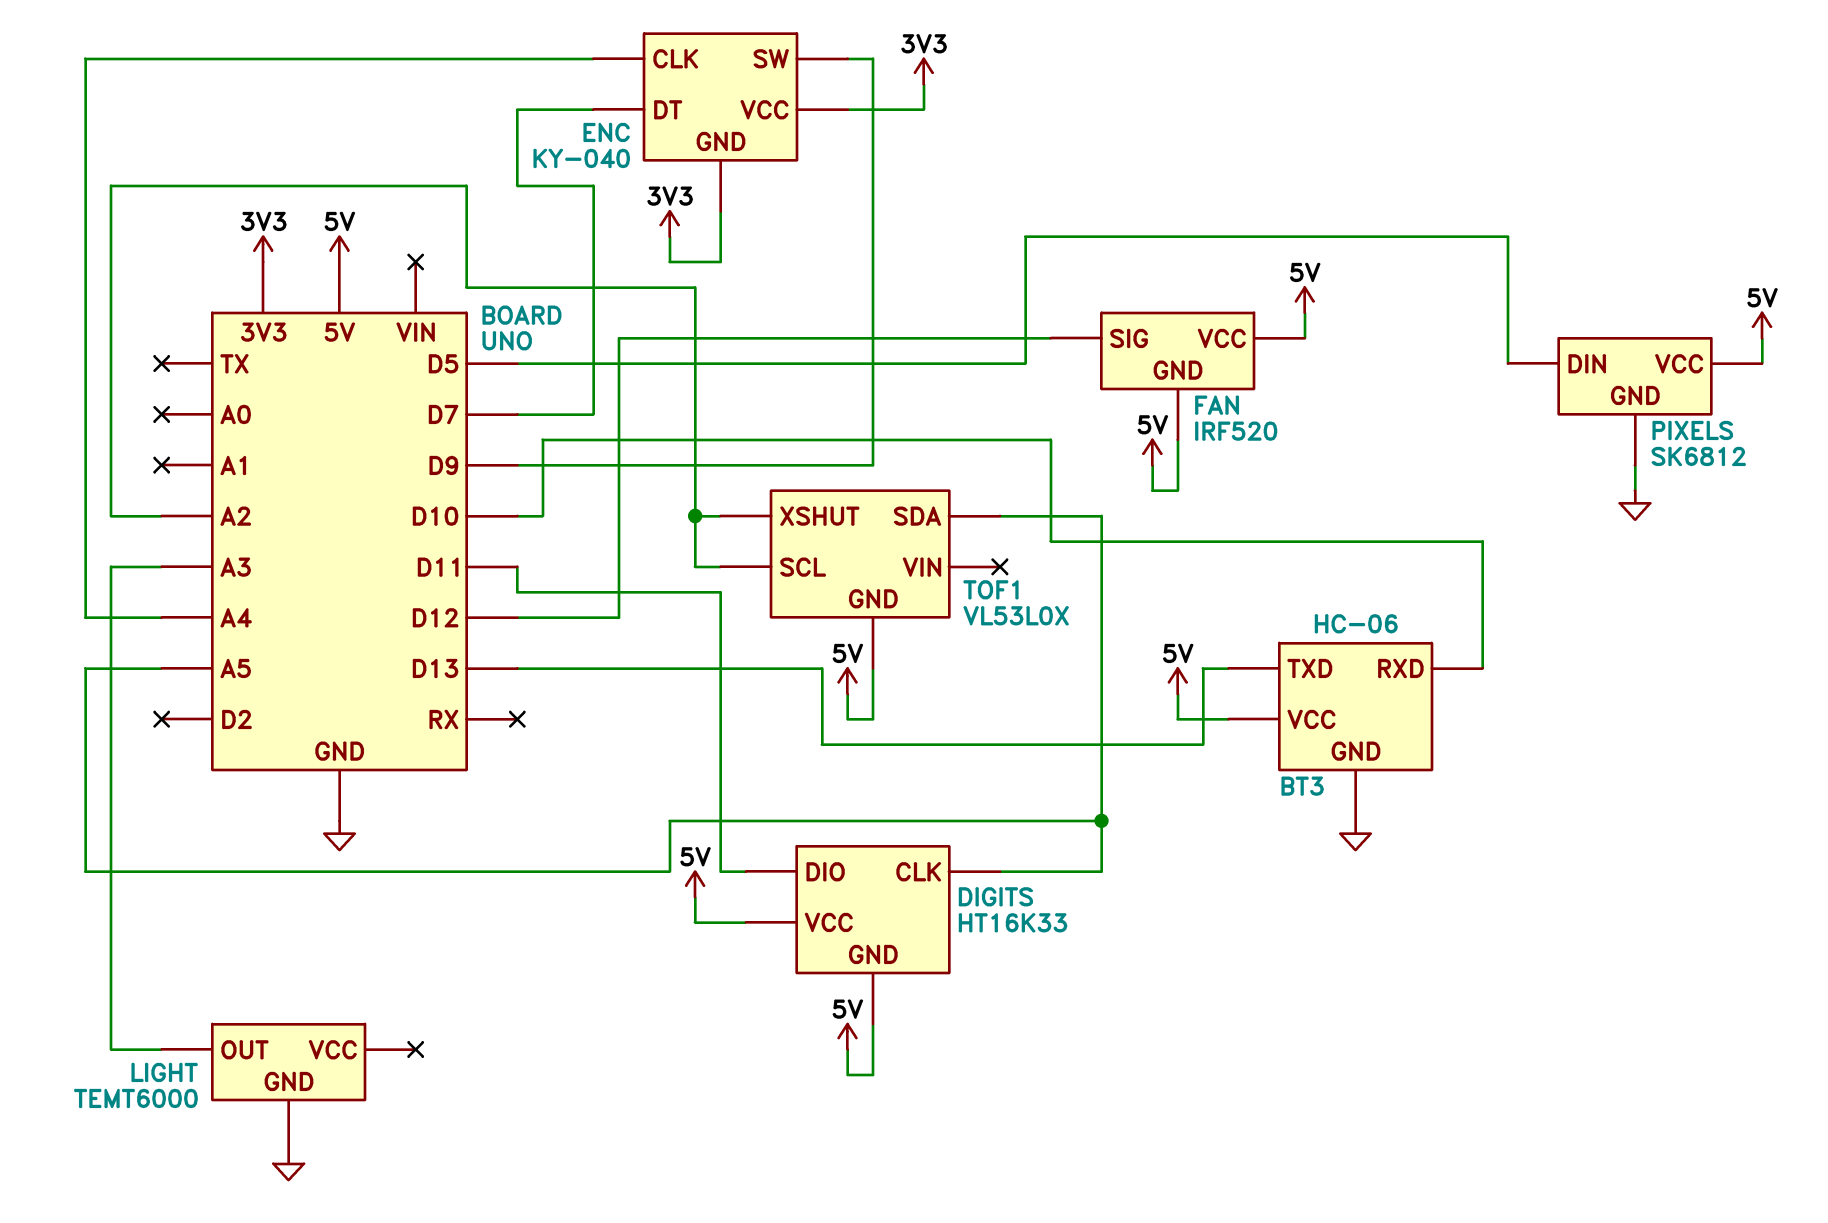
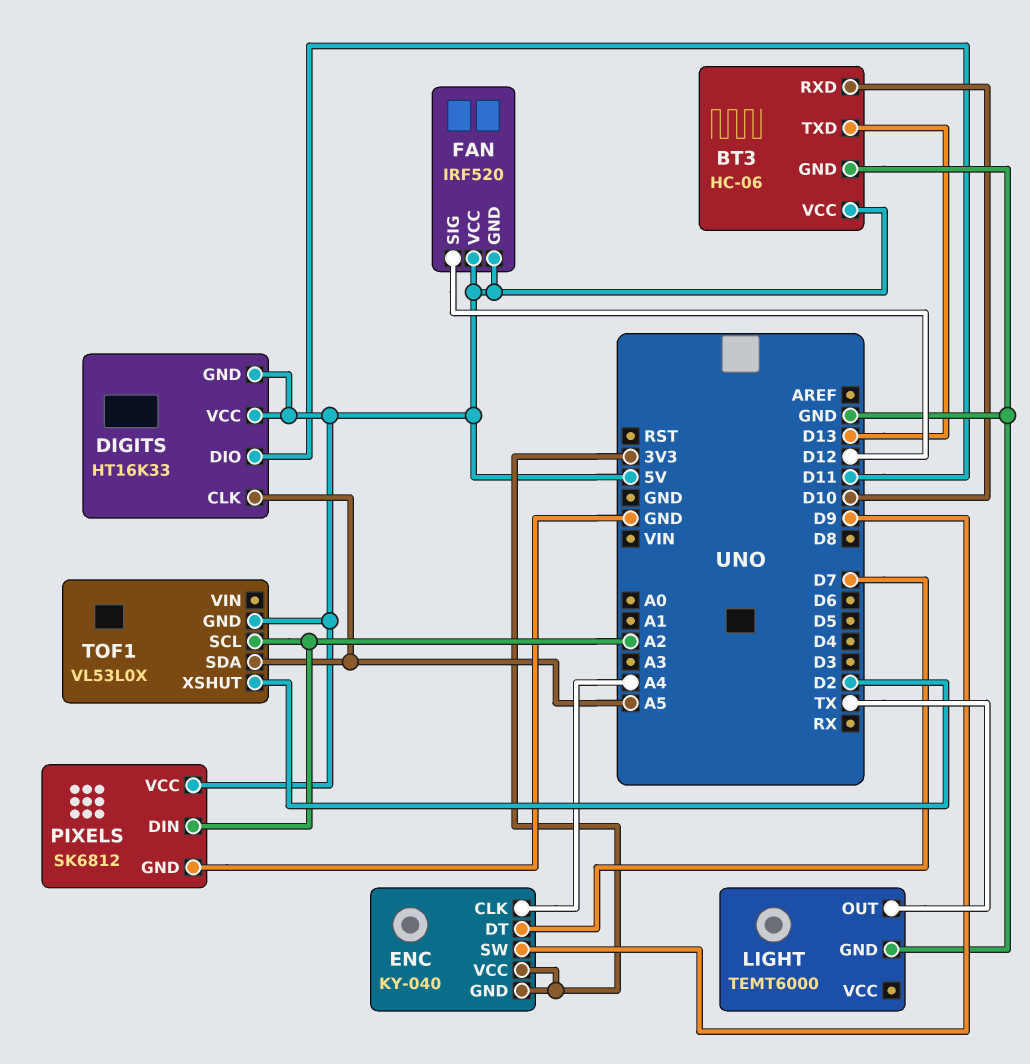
LIGHT pin OUT: A3 -> TX
PIXELS pin DIN: D5 -> A2
TOF1 pin XSHUT: A2 -> D2

